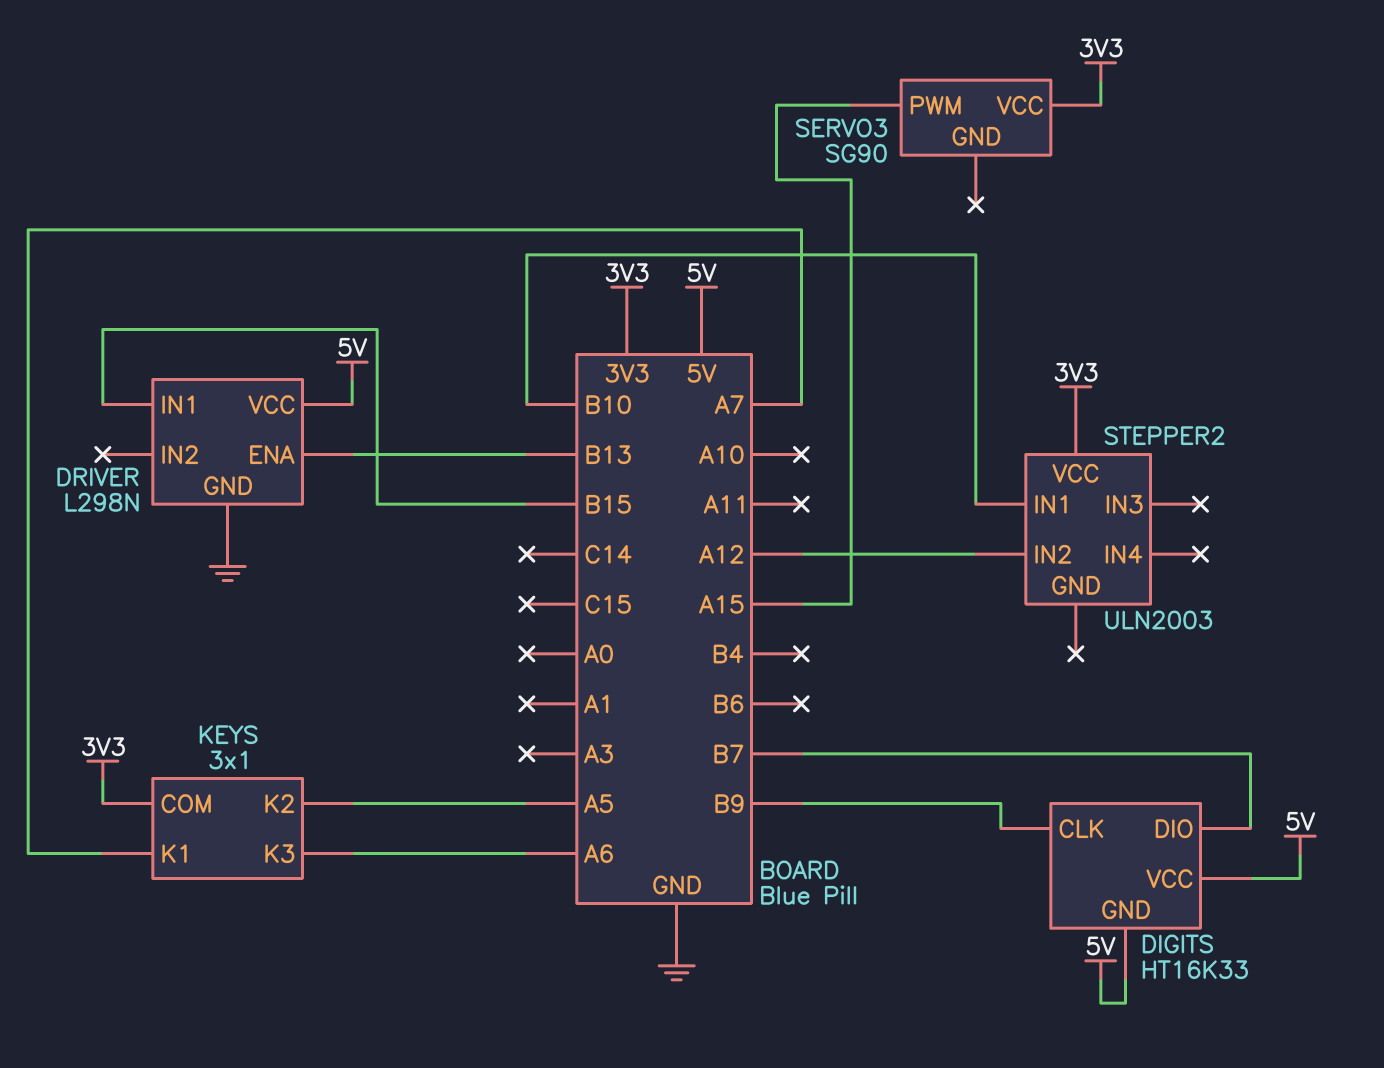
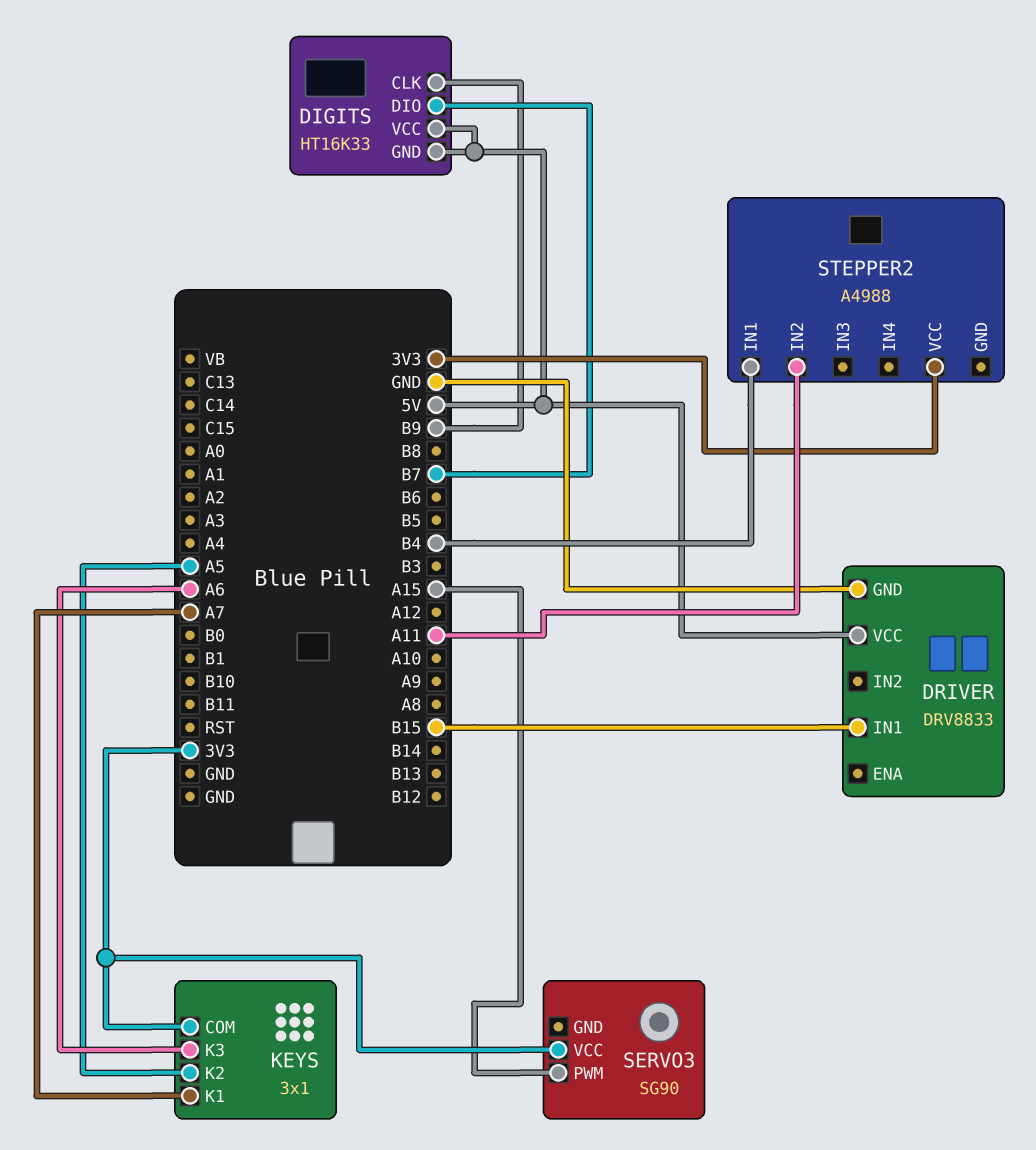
DRIVER: L298N -> DRV8833
DRIVER pin ENA: B13 -> none
STEPPER2: ULN2003 -> A4988
STEPPER2 pin IN1: B10 -> B4
STEPPER2 pin IN2: A12 -> A11

